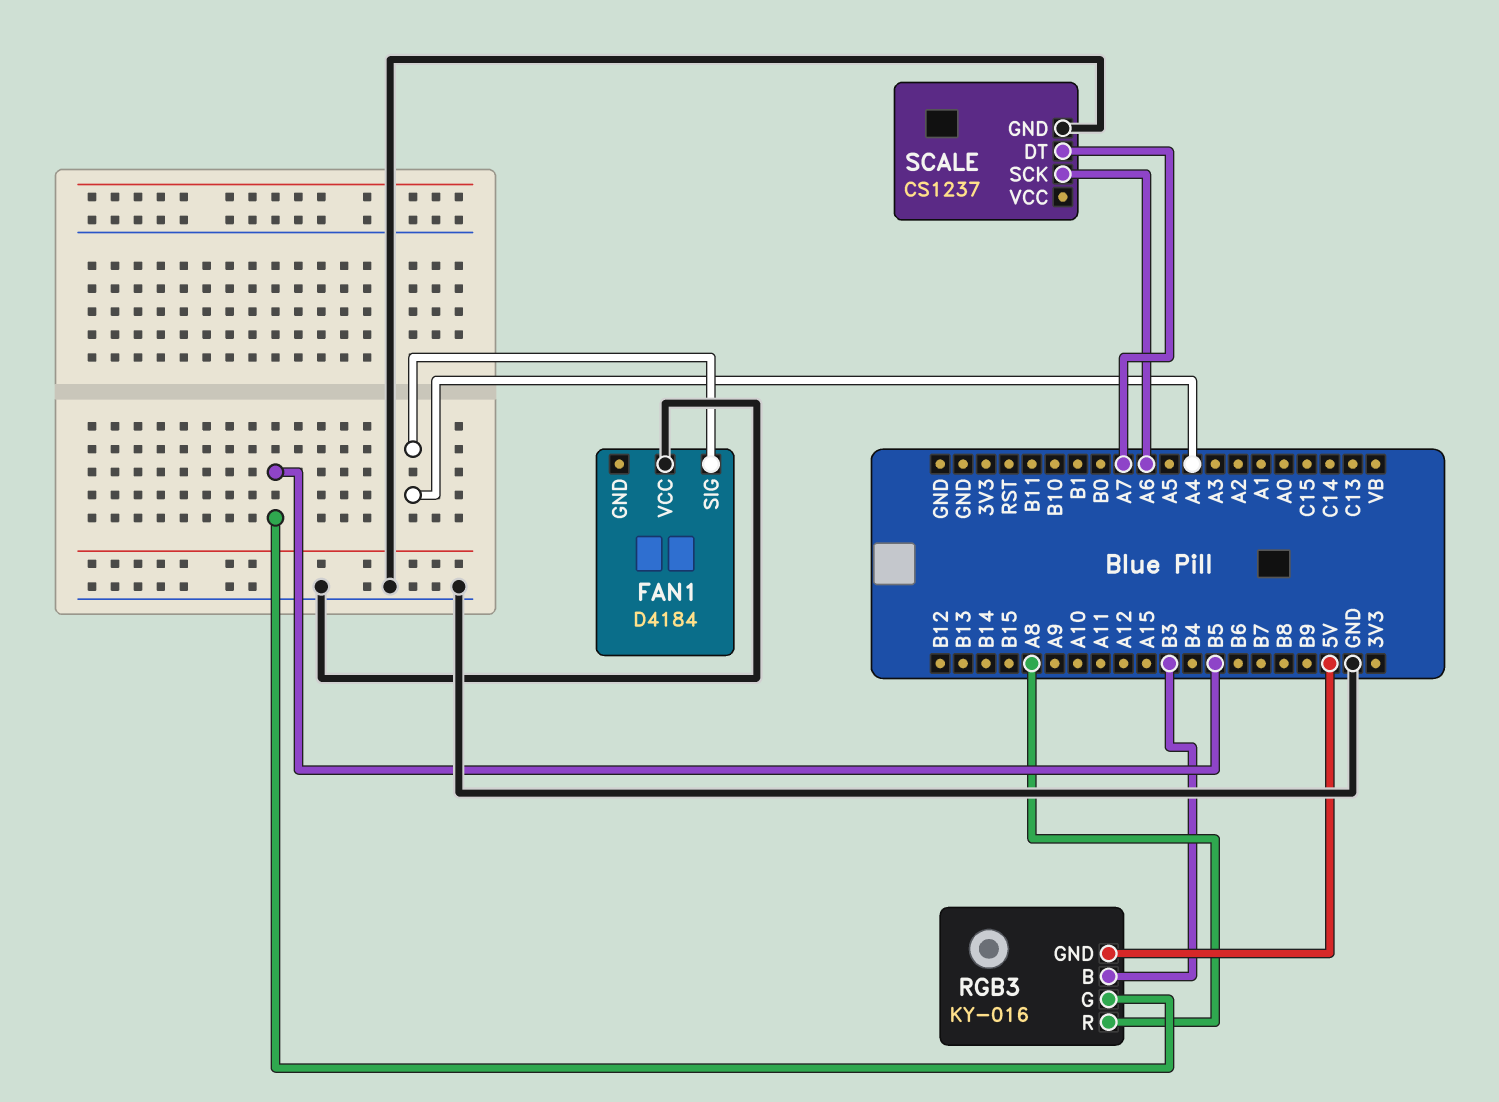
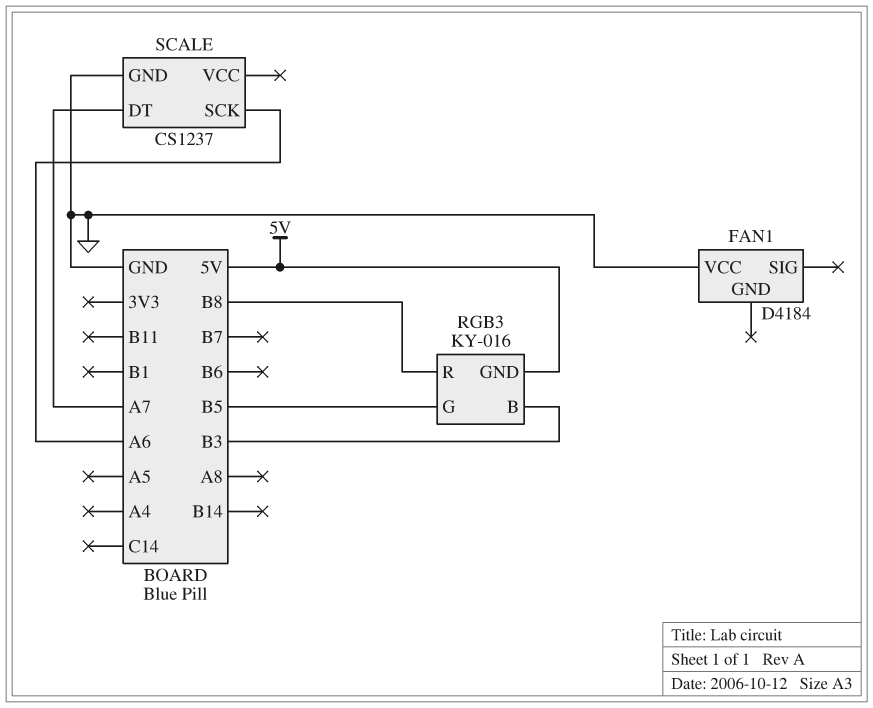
FAN1 pin SIG: A4 -> none
RGB3 pin R: A8 -> B8

